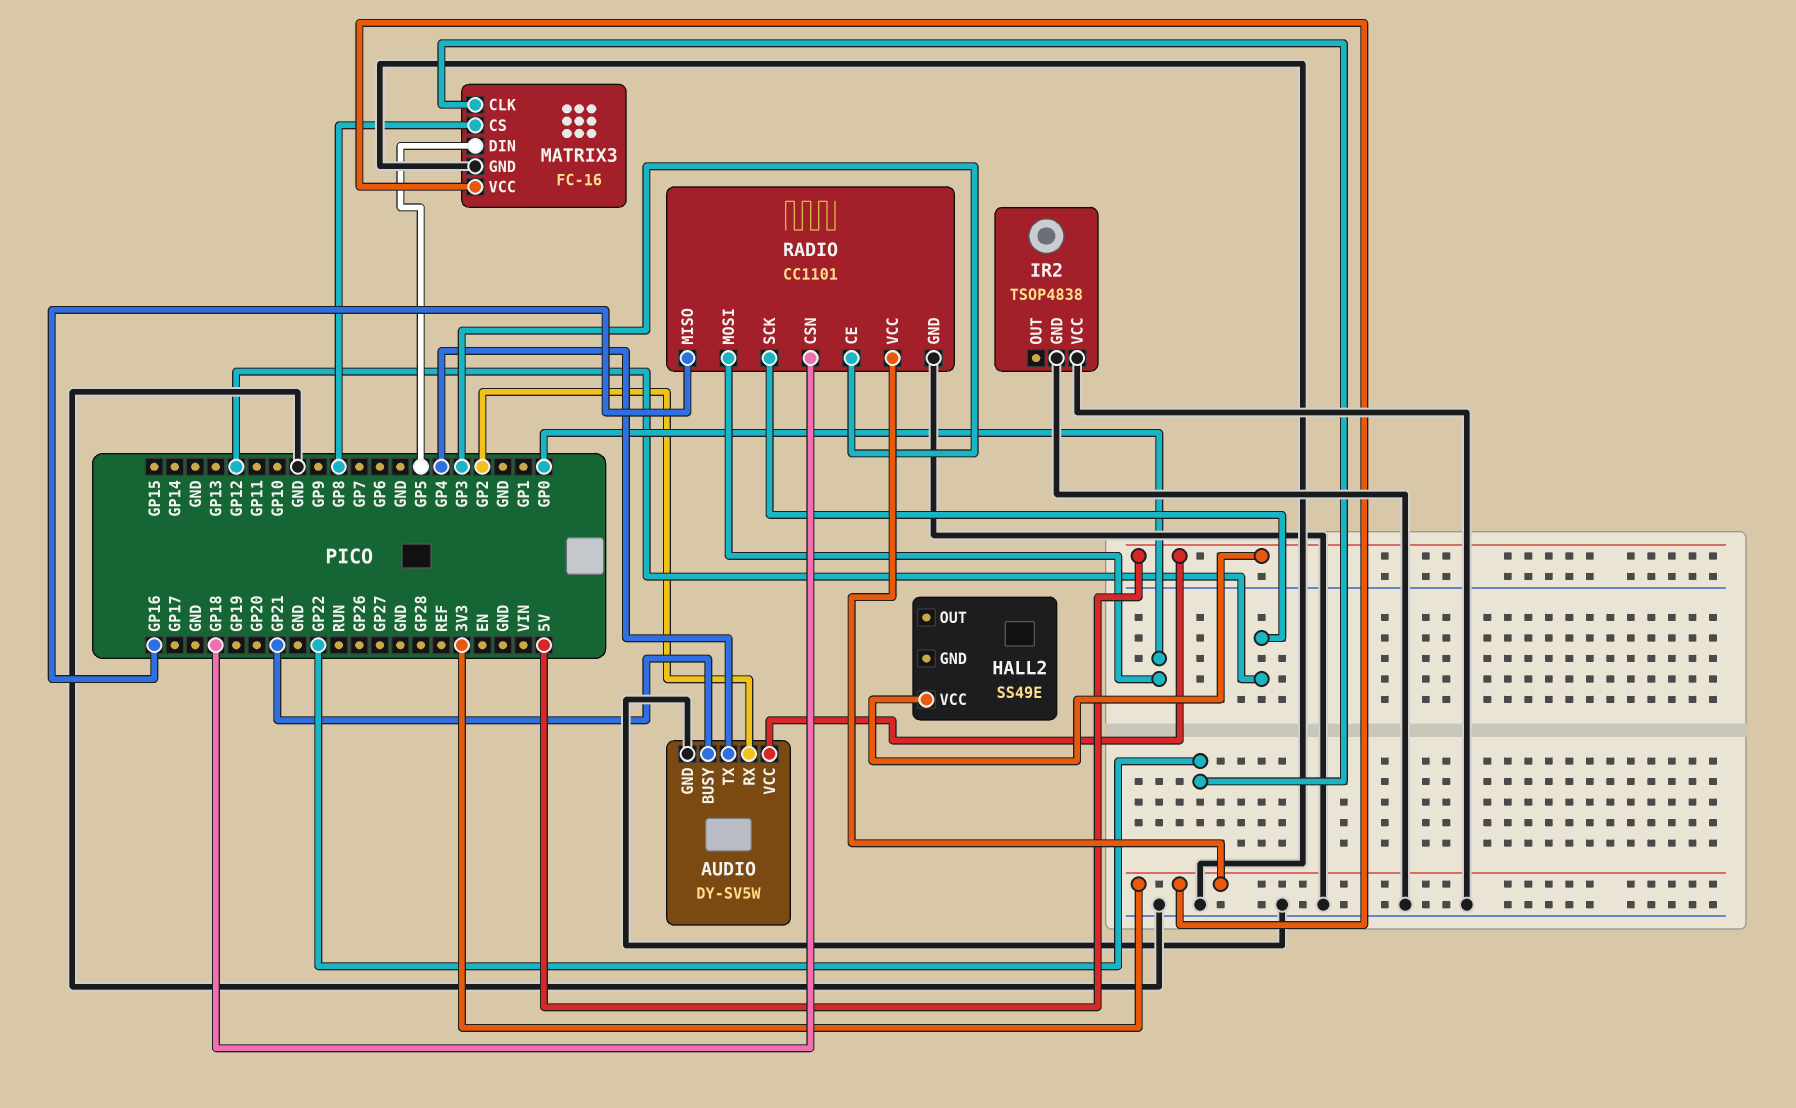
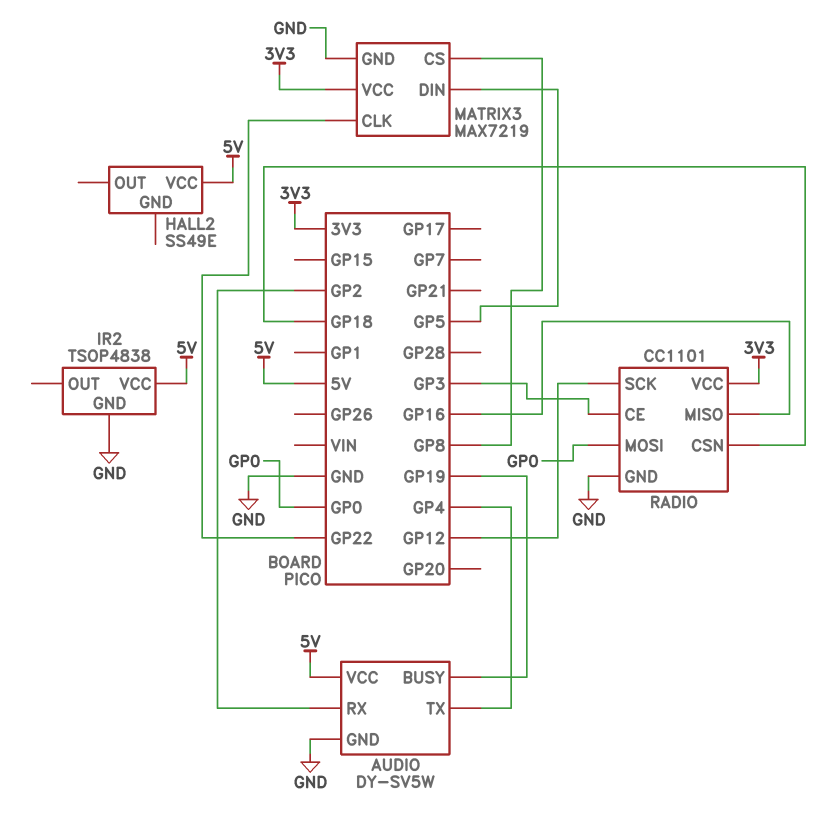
AUDIO pin BUSY: GP21 -> GP19
IR2 pin VCC: GND -> 5V
MATRIX3: FC-16 -> MAX7219

